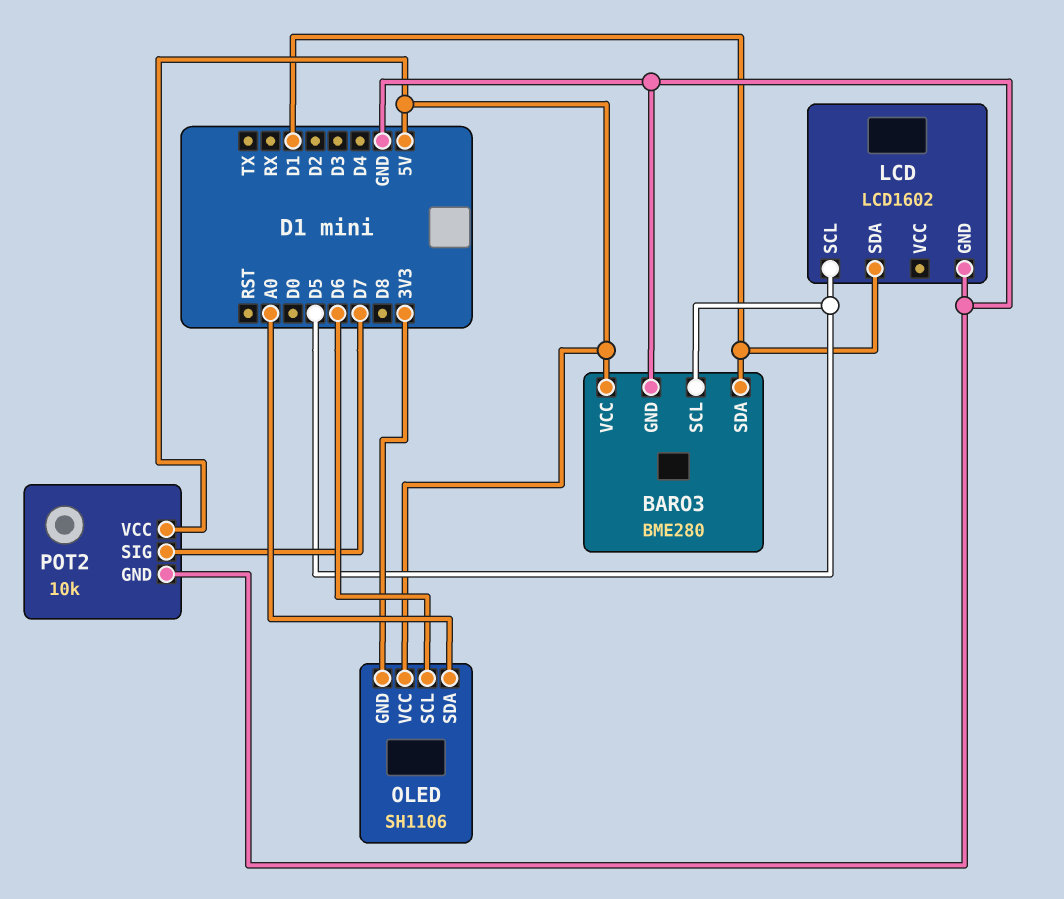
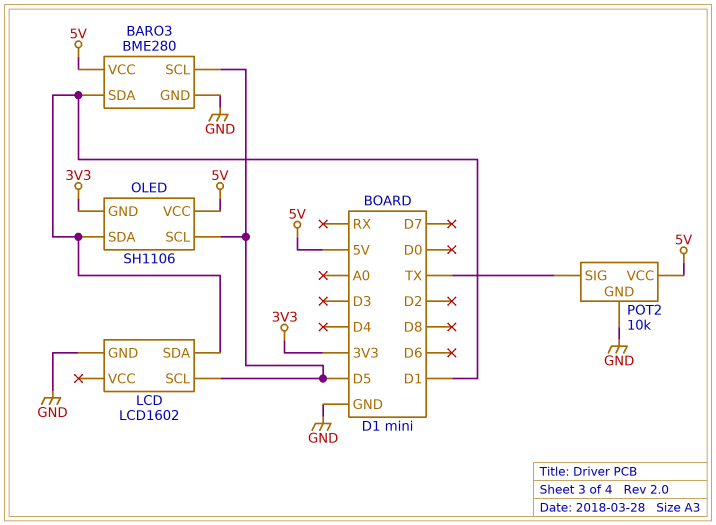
OLED pin SCL: D6 -> D5
OLED pin SDA: A0 -> D1
POT2 pin SIG: D7 -> TX

